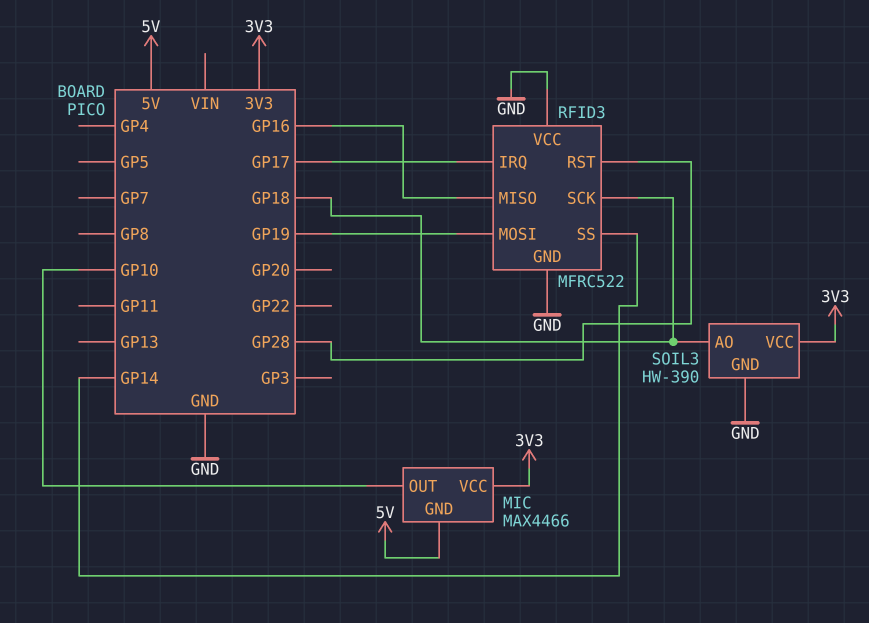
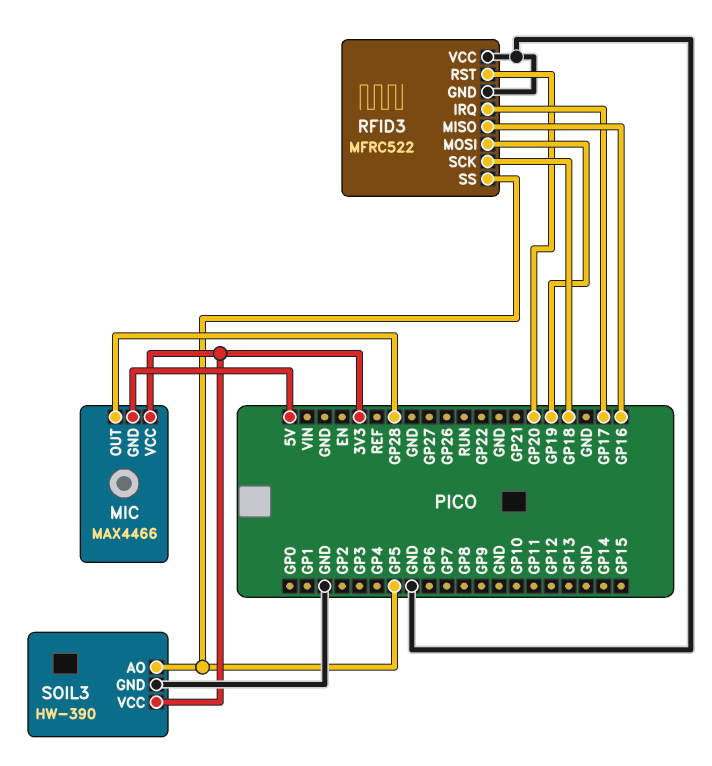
MIC pin OUT: GP10 -> GP28
RFID3 pin RST: GP28 -> GP20
RFID3 pin SS: GP14 -> GP5
SOIL3 pin AO: GP18 -> GP5

